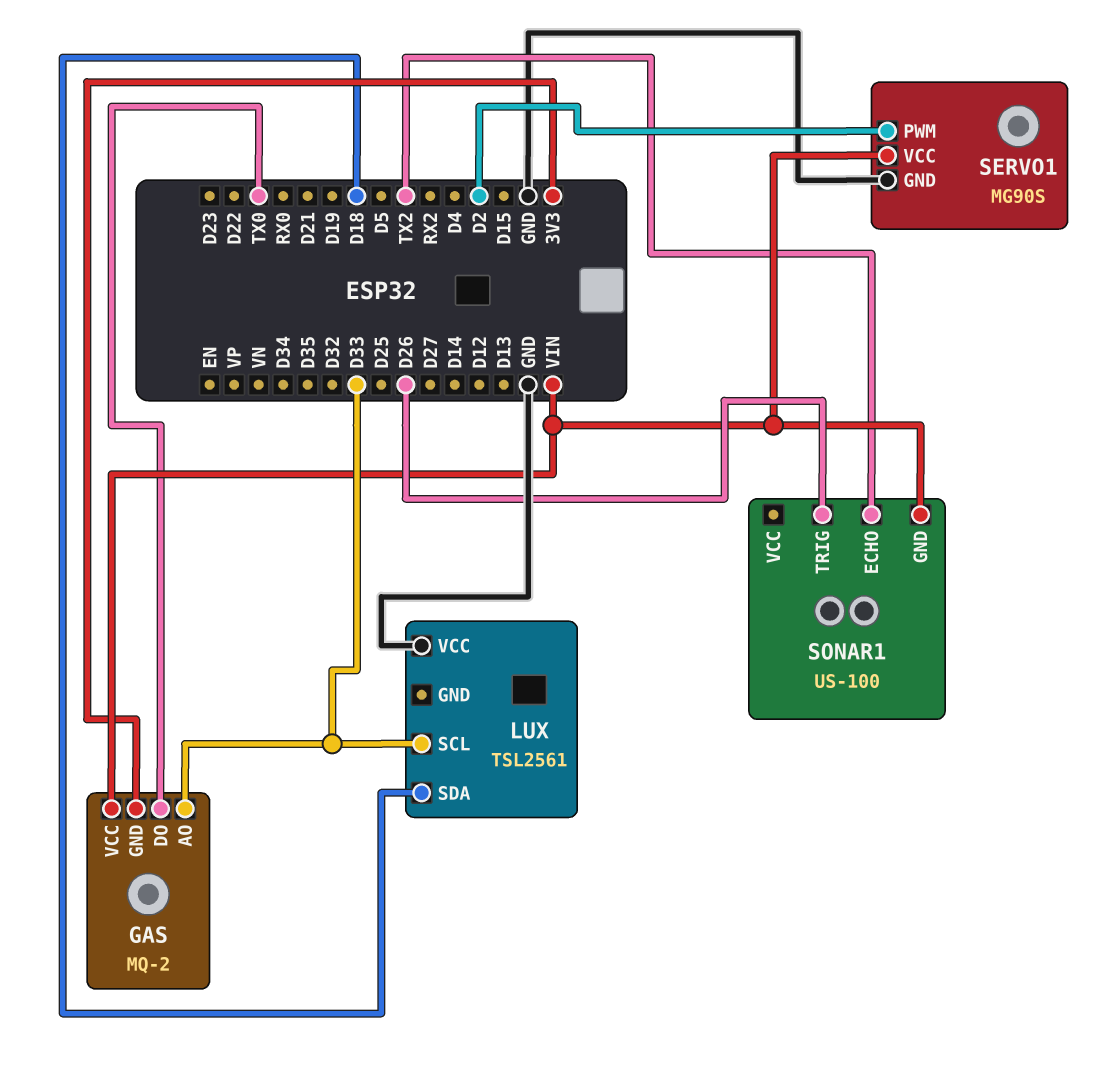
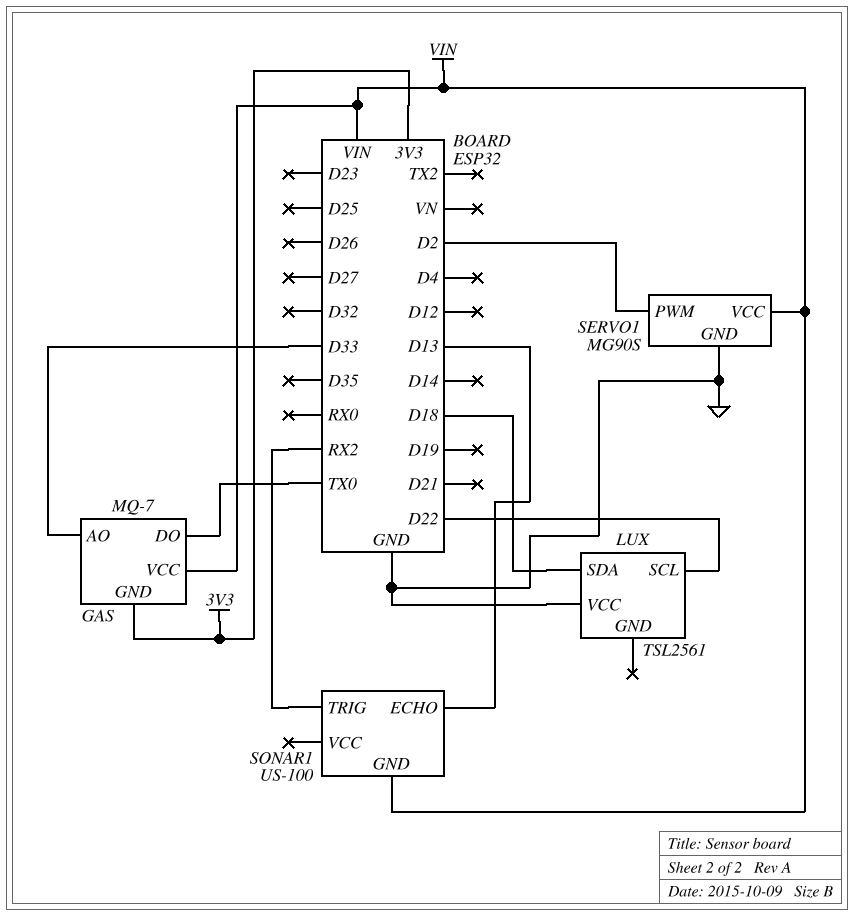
GAS: MQ-2 -> MQ-7
LUX pin SCL: D33 -> D22
SONAR1 pin ECHO: TX2 -> D13
SONAR1 pin TRIG: D26 -> RX2

